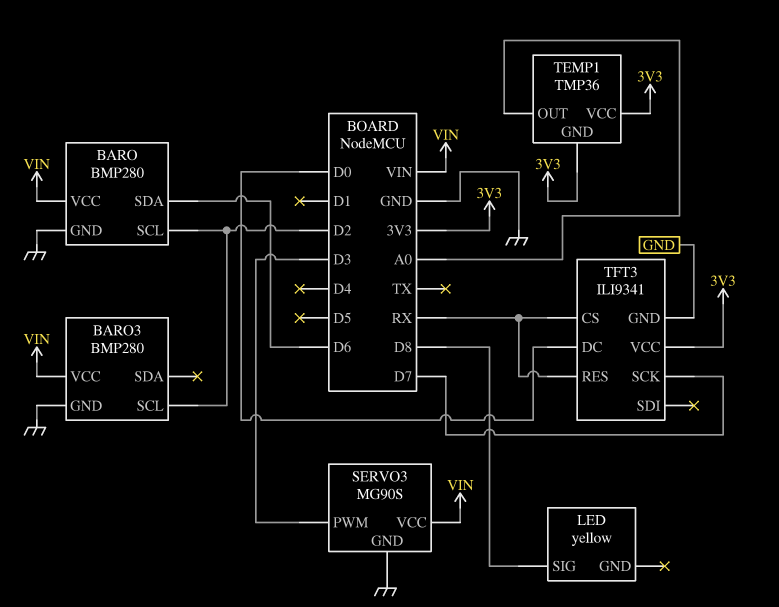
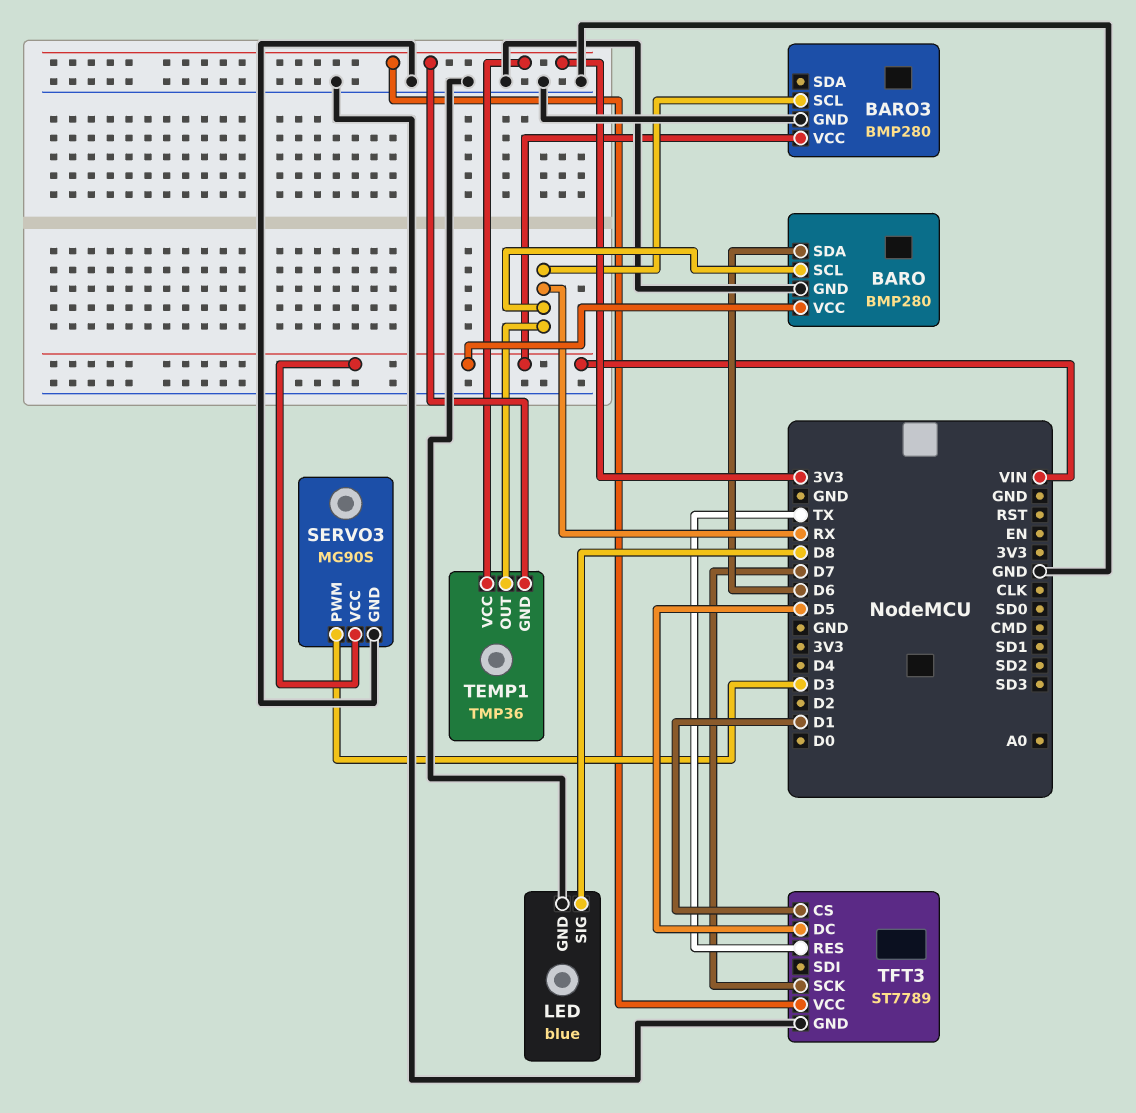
BARO pin SCL: D2 -> RX
BARO3 pin SCL: D2 -> RX
LED: yellow -> blue
LED pin GND: none -> GND
TEMP1 pin OUT: A0 -> RX
TFT3: ILI9341 -> ST7789
TFT3 pin CS: RX -> D1
TFT3 pin DC: D0 -> D5
TFT3 pin RES: RX -> TX

